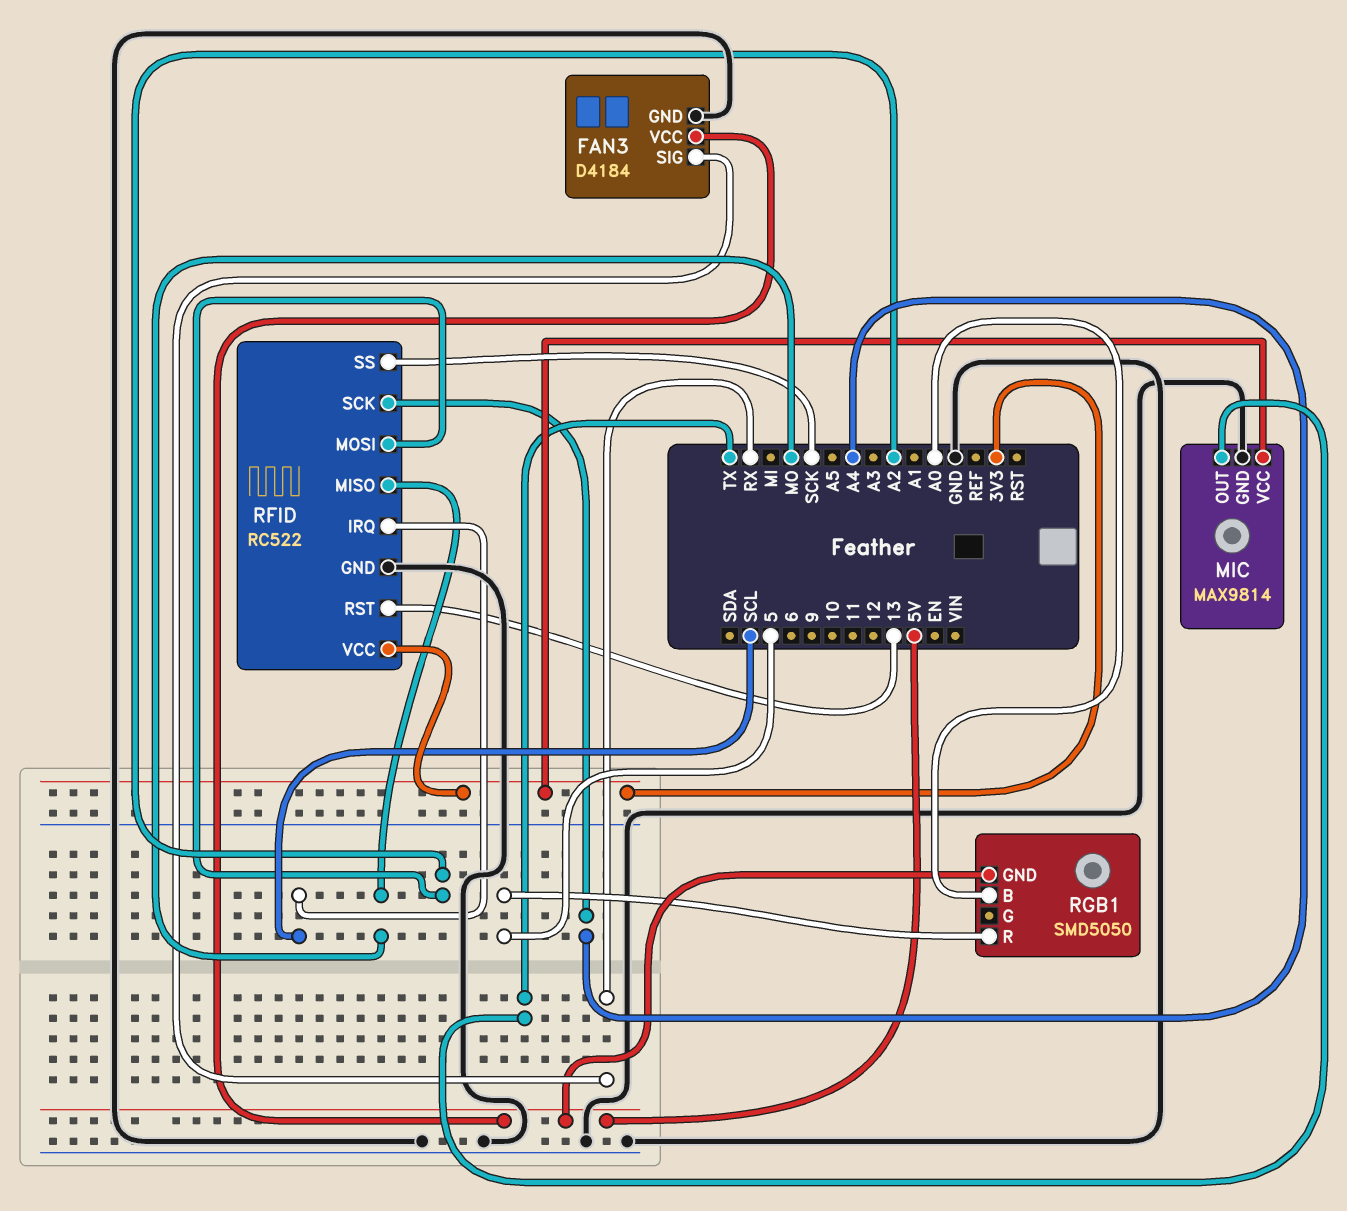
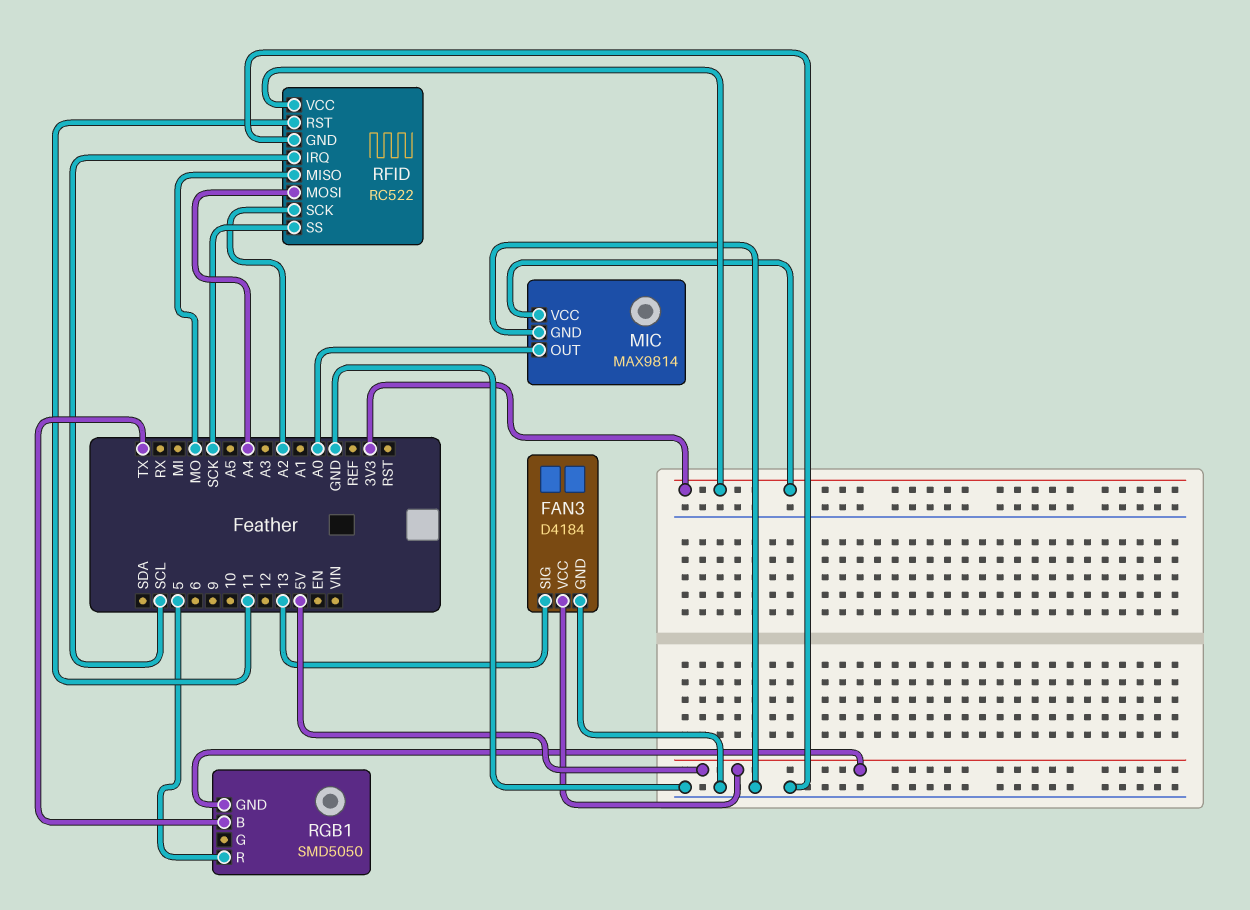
FAN3 pin SIG: RX -> 13
MIC pin OUT: TX -> A0
RFID pin MOSI: A2 -> A4
RFID pin RST: 13 -> 11
RFID pin SCK: A4 -> A2
RGB1 pin B: A0 -> TX

